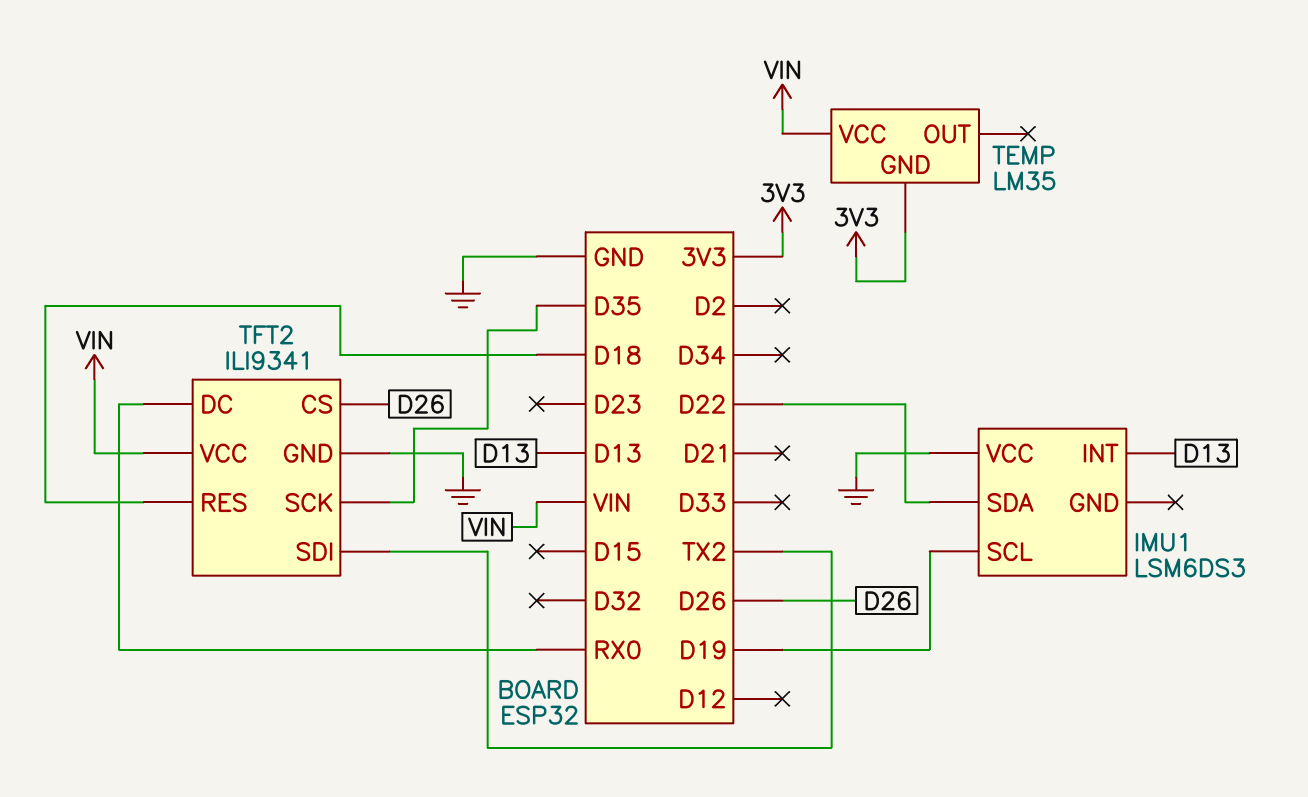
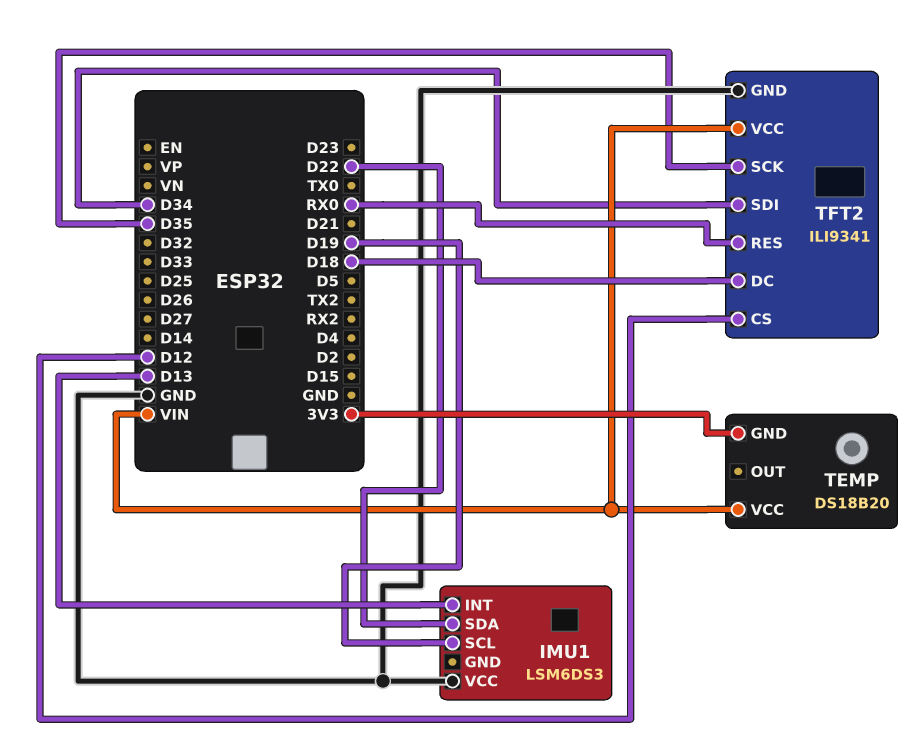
TEMP: LM35 -> DS18B20
TFT2 pin CS: D26 -> D12
TFT2 pin DC: RX0 -> D18
TFT2 pin RES: D18 -> RX0
TFT2 pin SDI: TX2 -> D34

